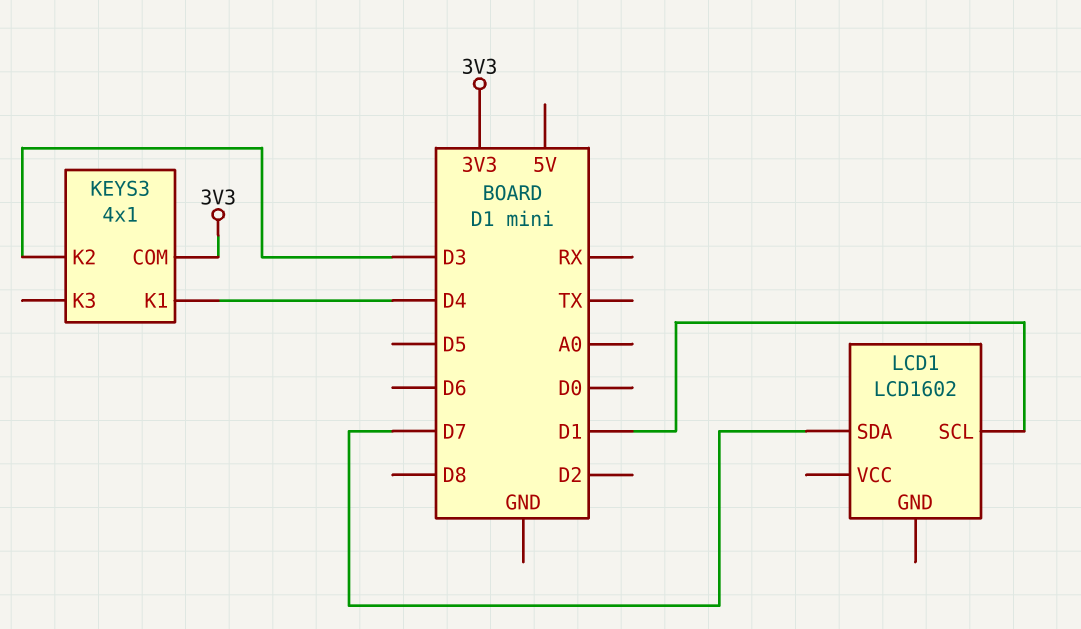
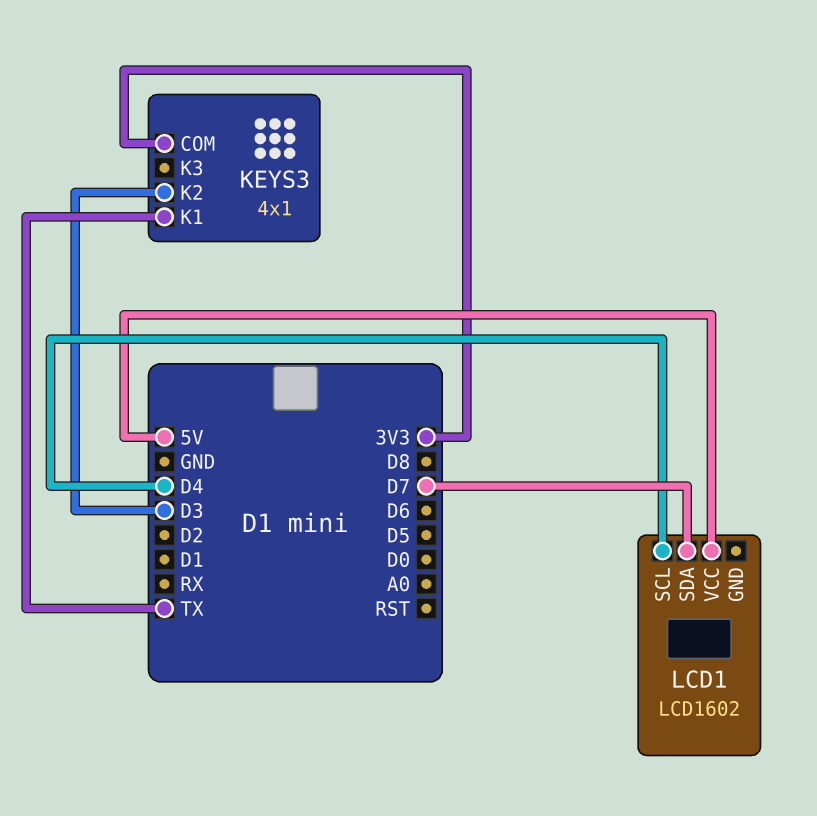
KEYS3 pin K1: D4 -> TX
LCD1 pin SCL: D1 -> D4
LCD1 pin VCC: none -> 5V

